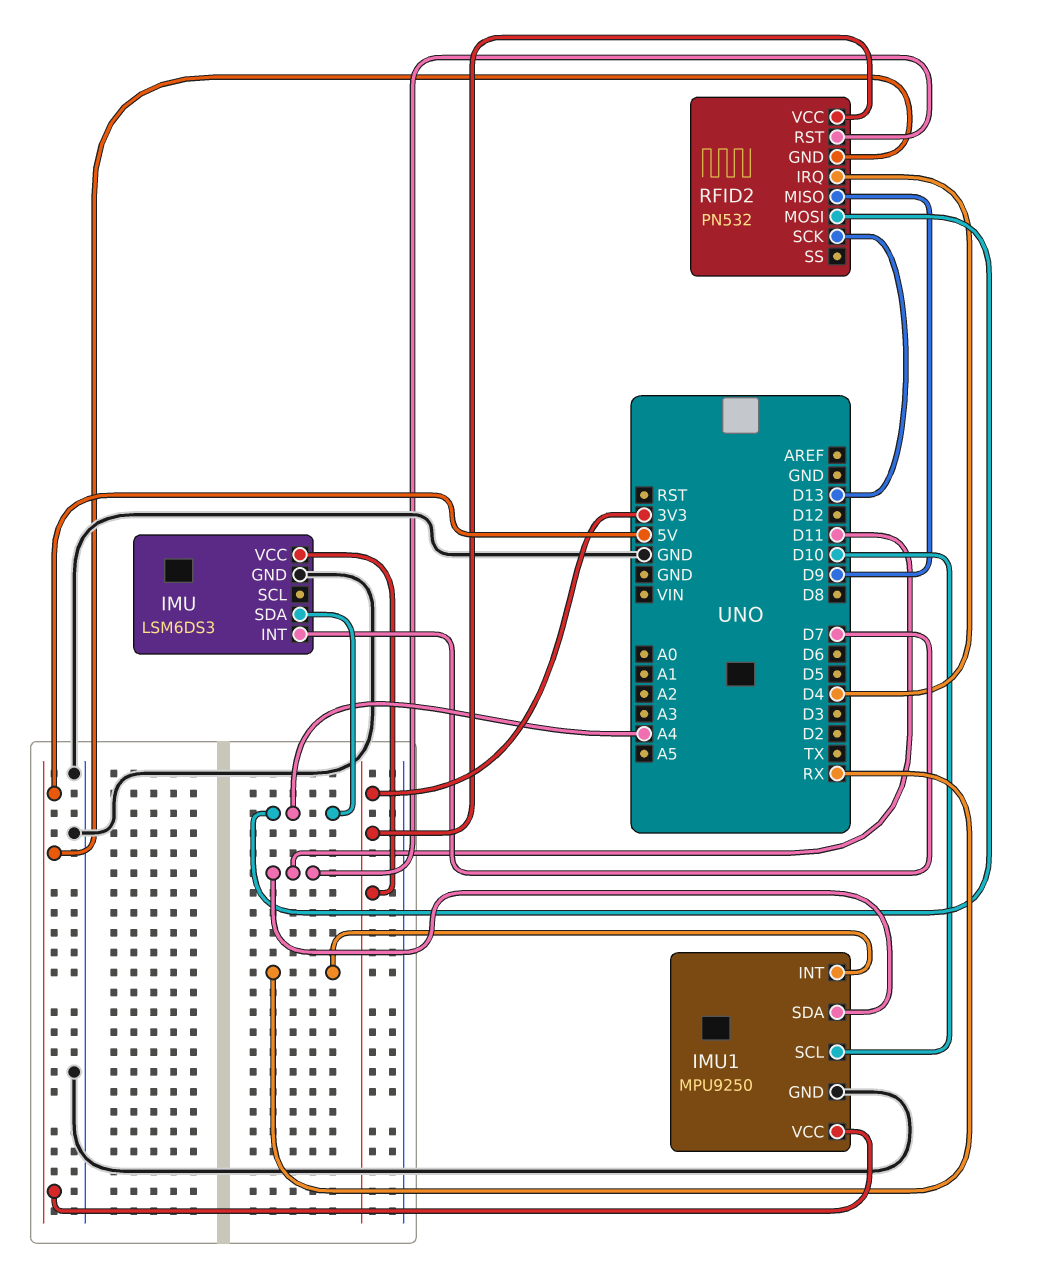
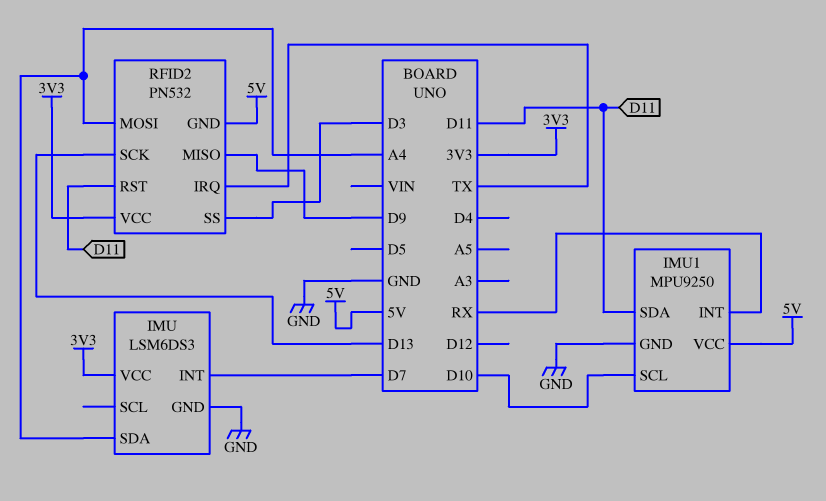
RFID2 pin IRQ: D4 -> TX
RFID2 pin SS: none -> D3

